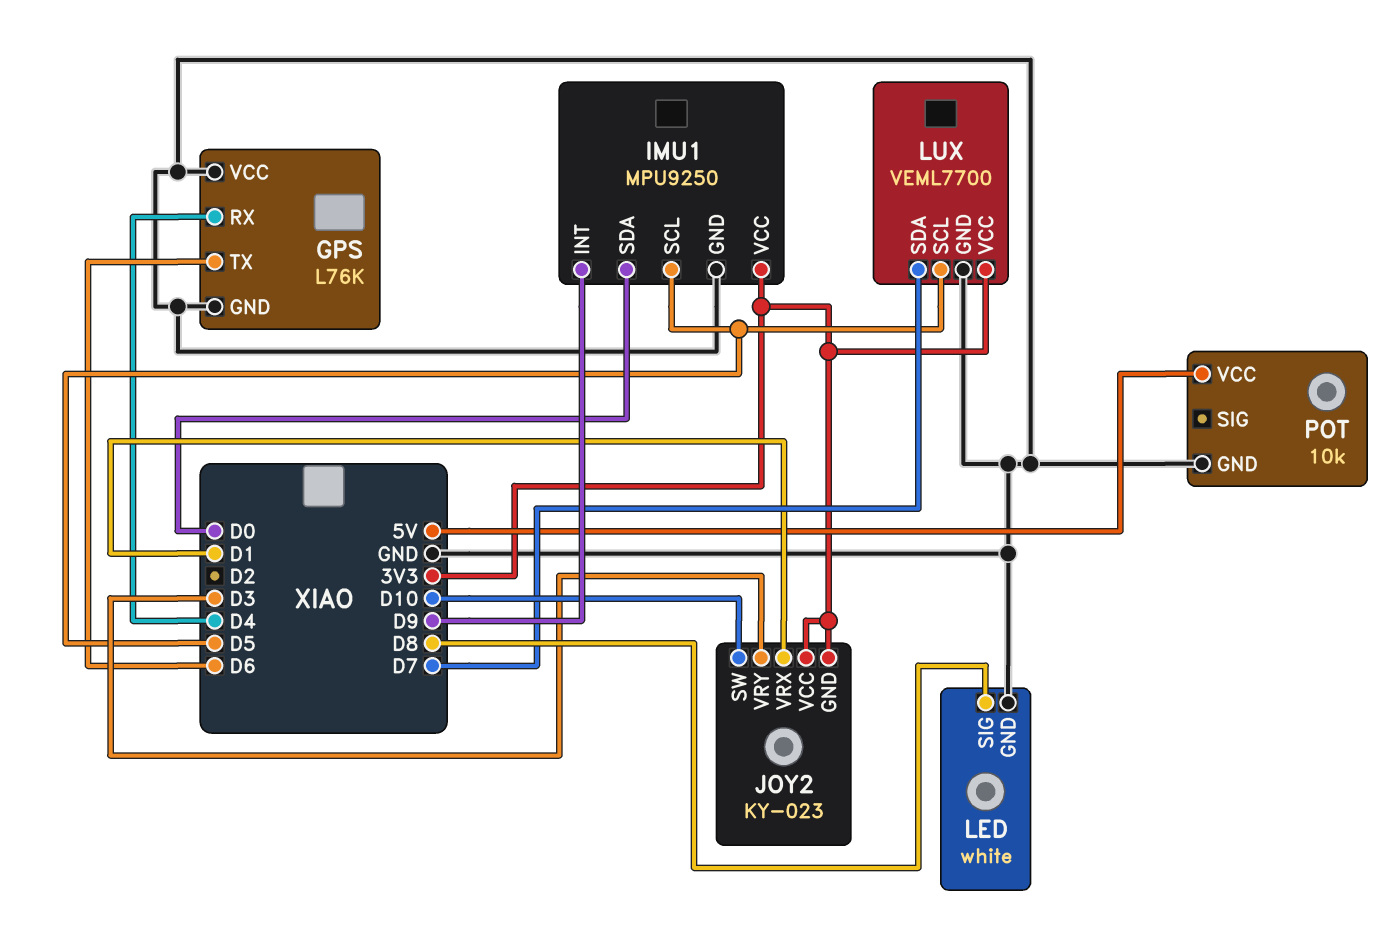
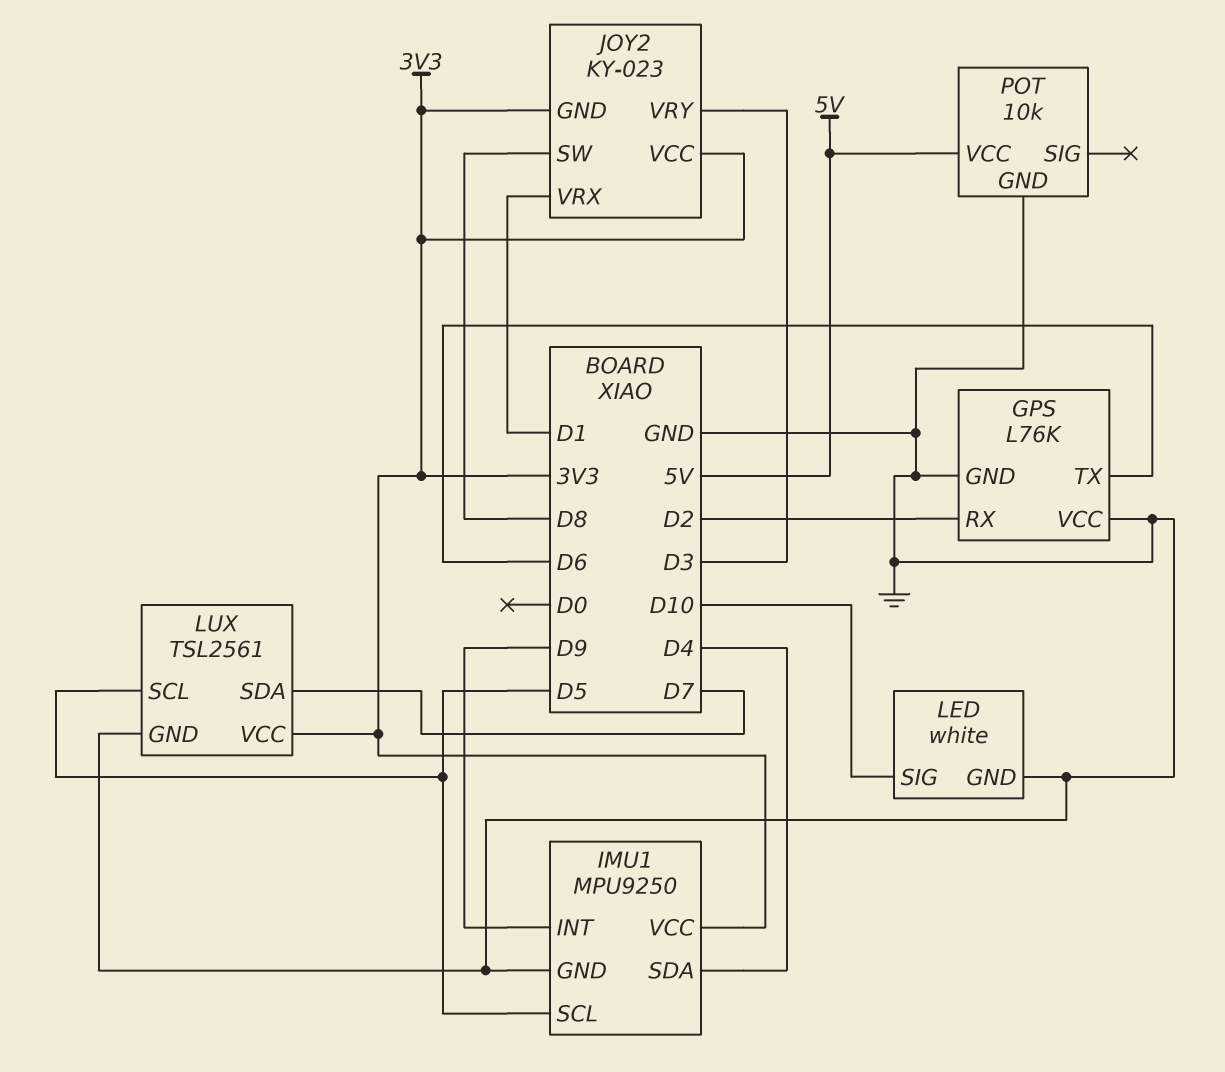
GPS pin RX: D4 -> D2
IMU1 pin SDA: D0 -> D4
JOY2 pin SW: D10 -> D8
LED pin SIG: D8 -> D10
LUX: VEML7700 -> TSL2561

